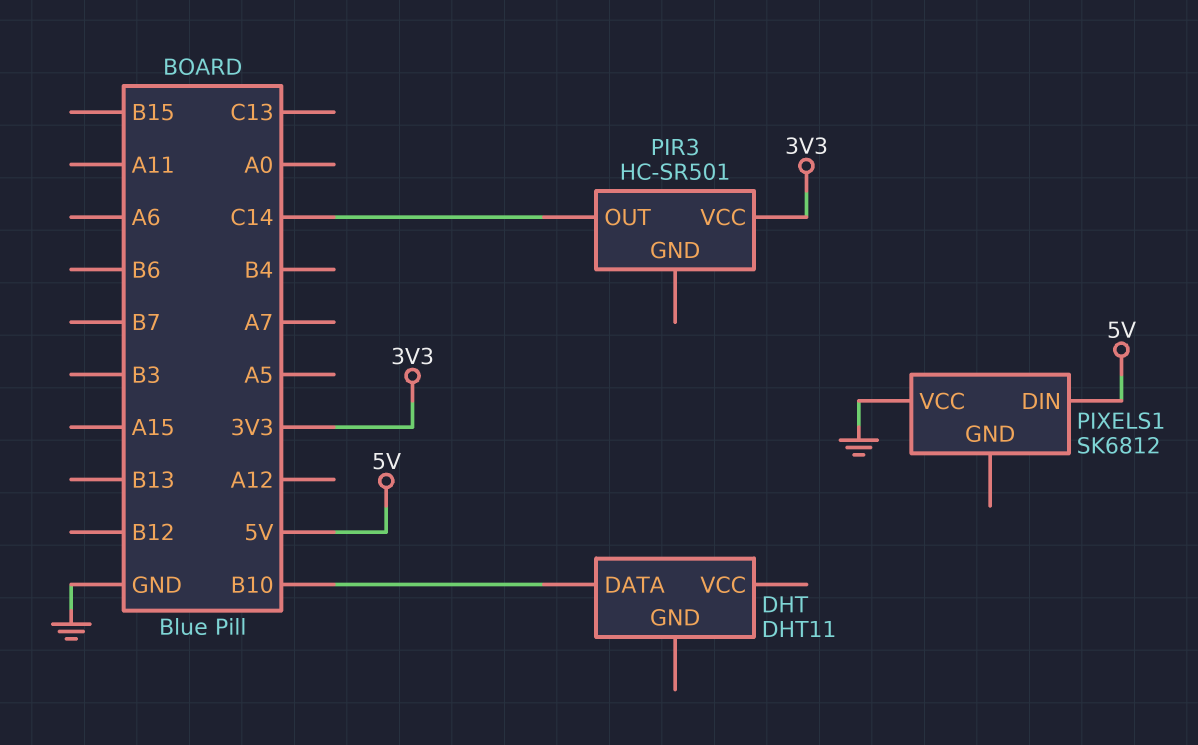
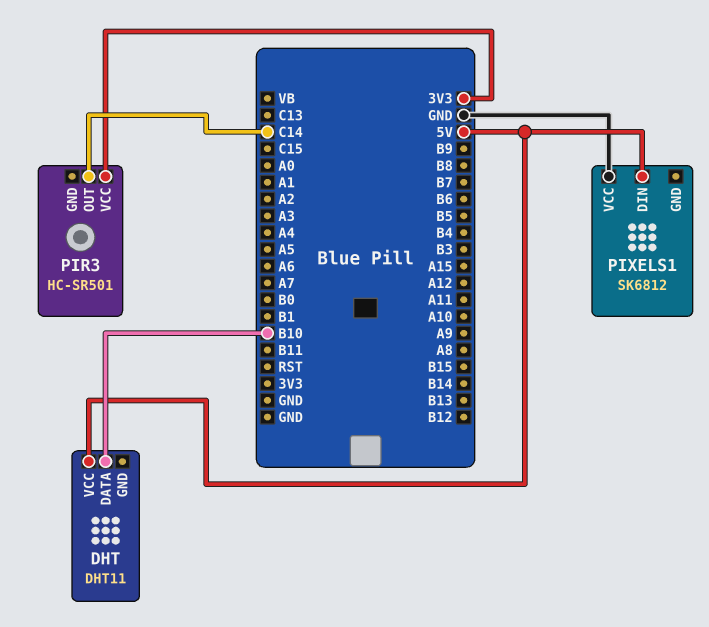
DHT pin VCC: none -> 5V

